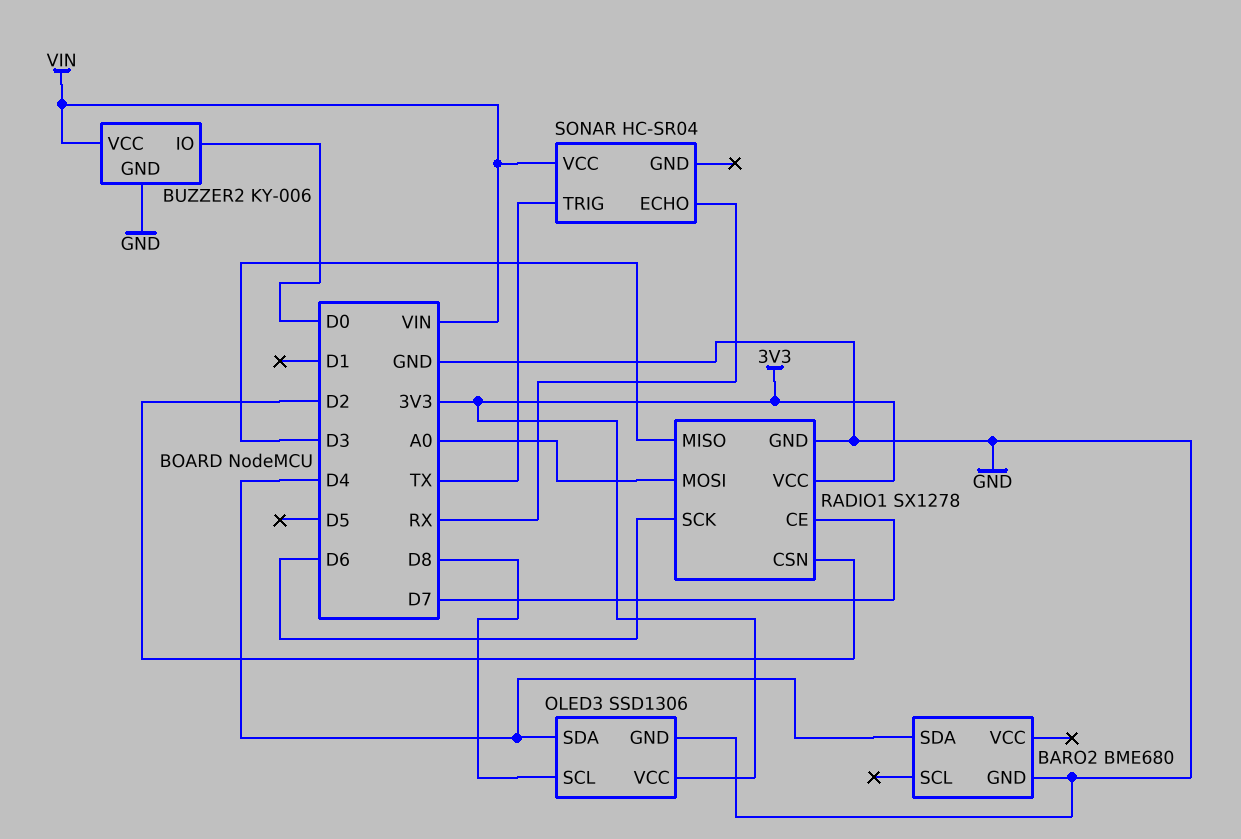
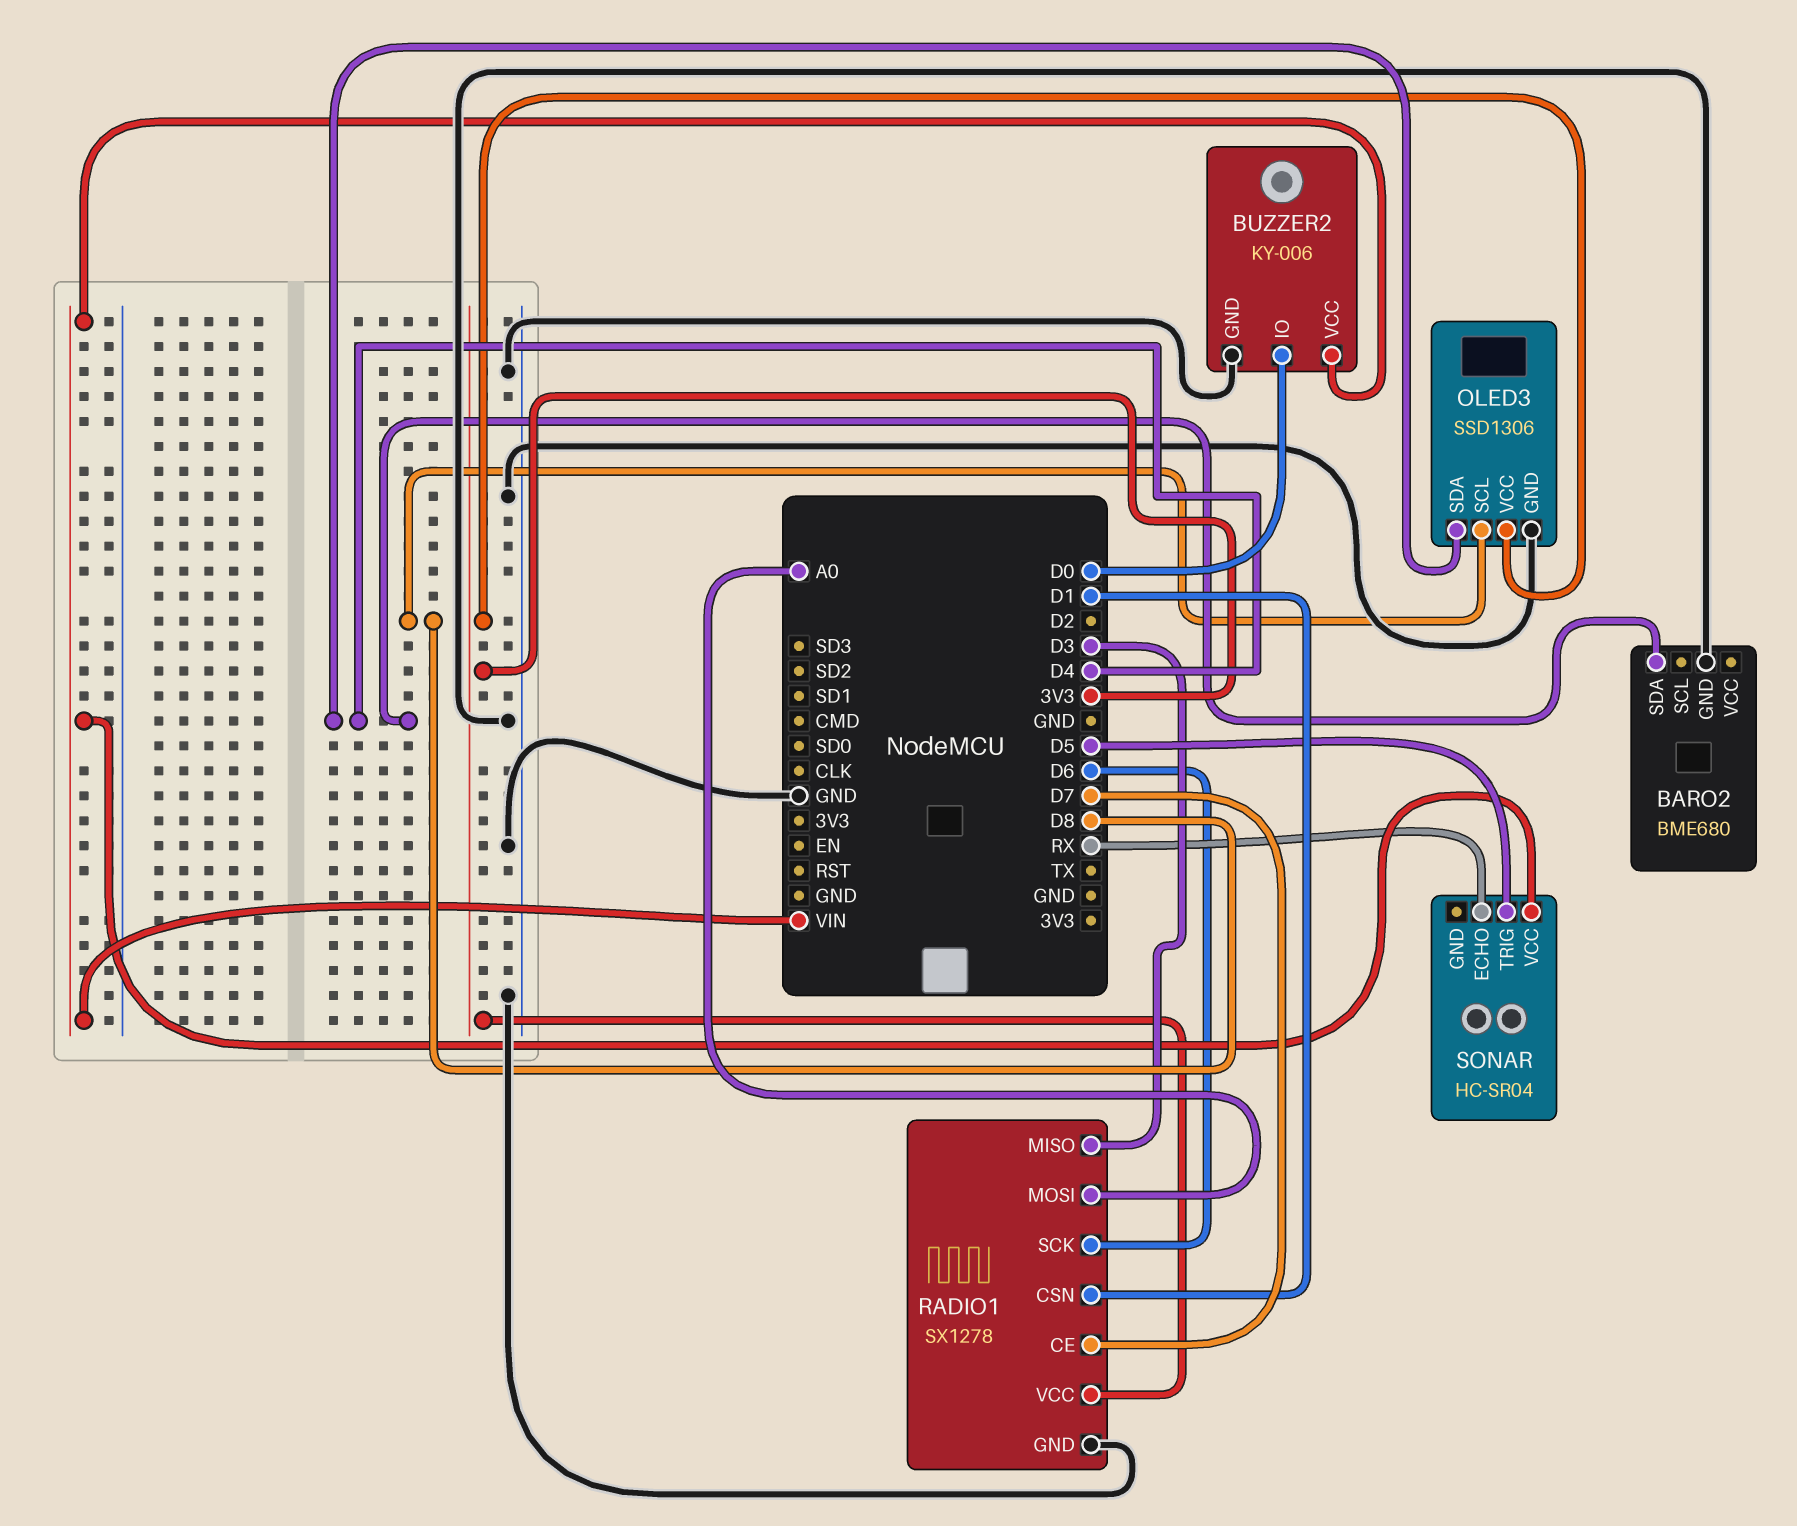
RADIO1 pin CSN: D2 -> D1
SONAR pin TRIG: TX -> D5

